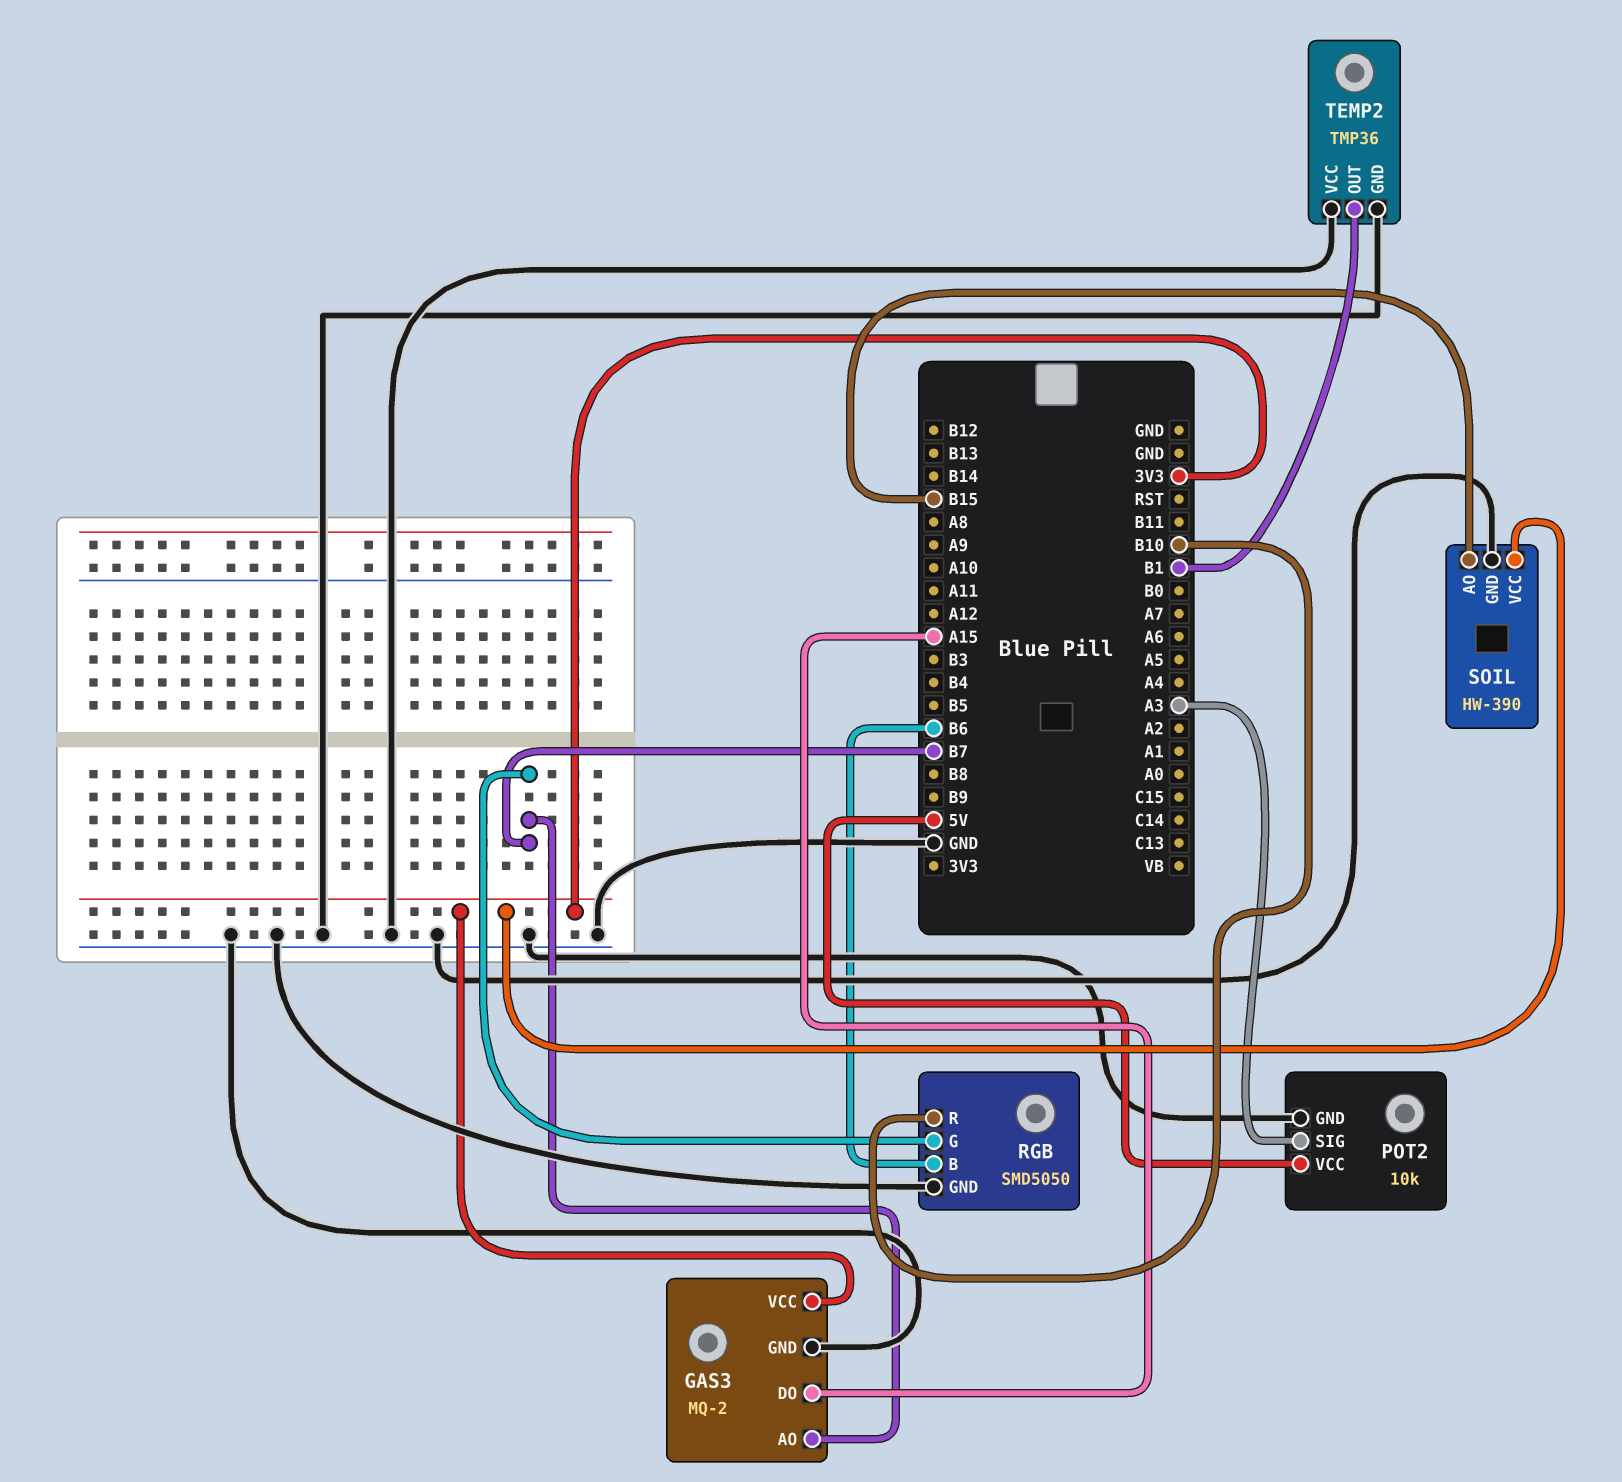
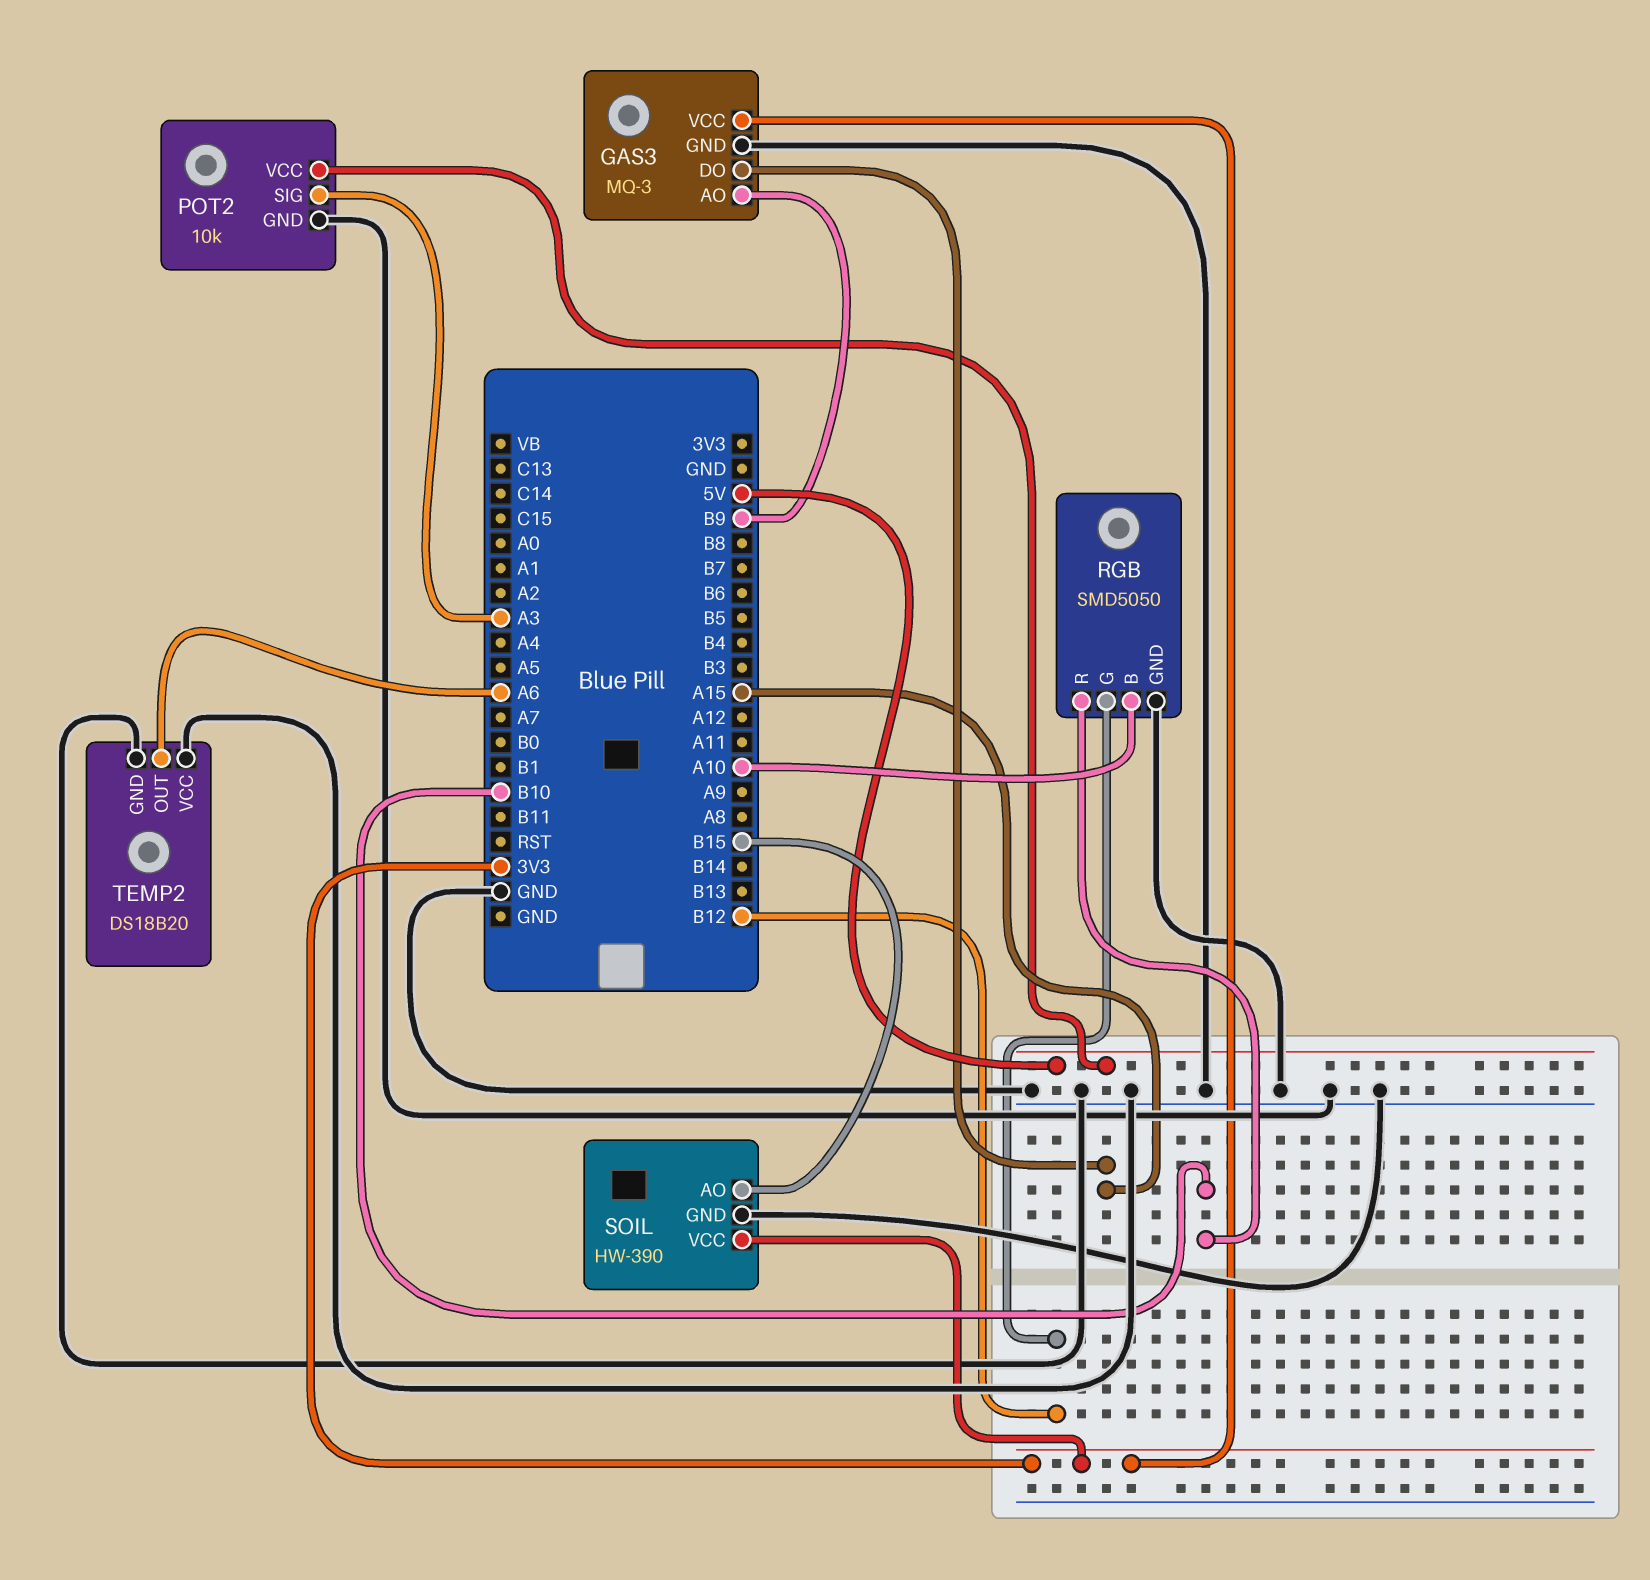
GAS3: MQ-2 -> MQ-3
GAS3 pin AO: B7 -> B9
RGB pin B: B6 -> A10
RGB pin G: B7 -> B12
TEMP2: TMP36 -> DS18B20
TEMP2 pin OUT: B1 -> A6

